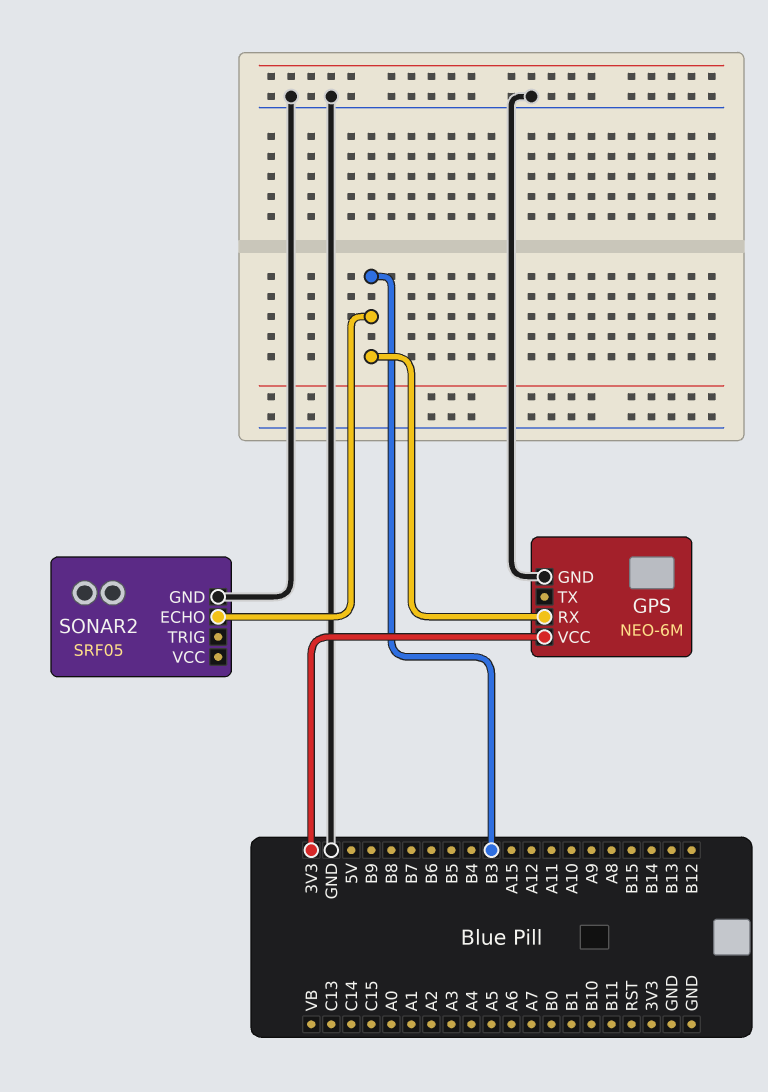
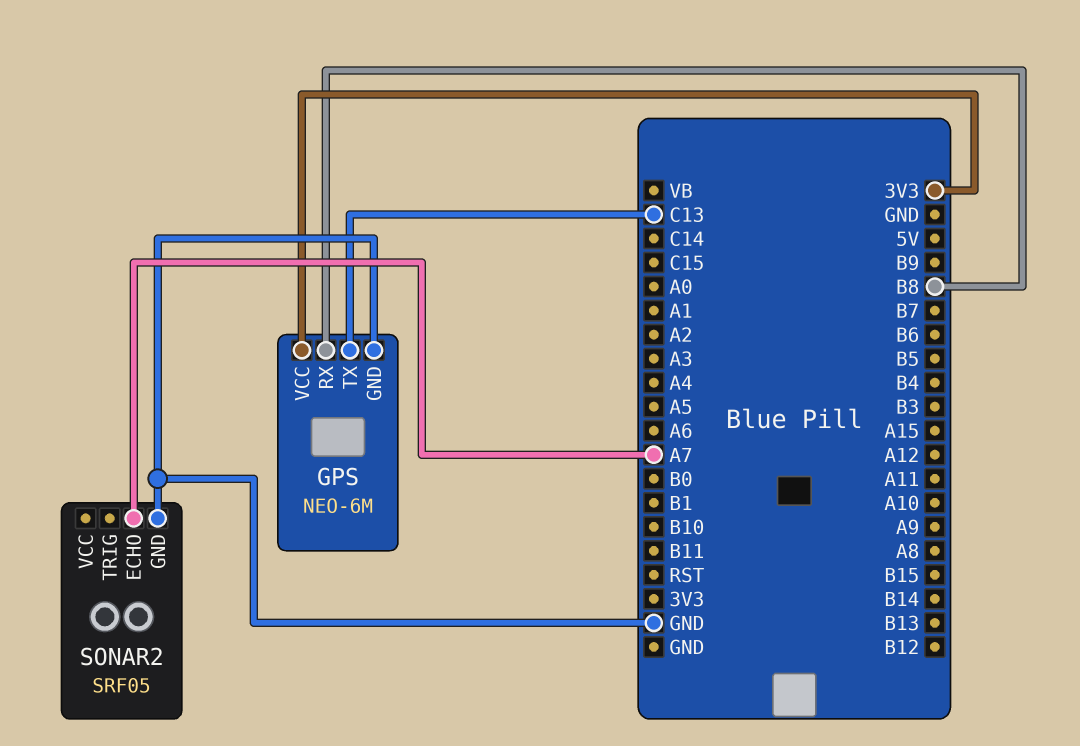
GPS pin RX: B3 -> B8
GPS pin TX: none -> C13
SONAR2 pin ECHO: B3 -> A7

